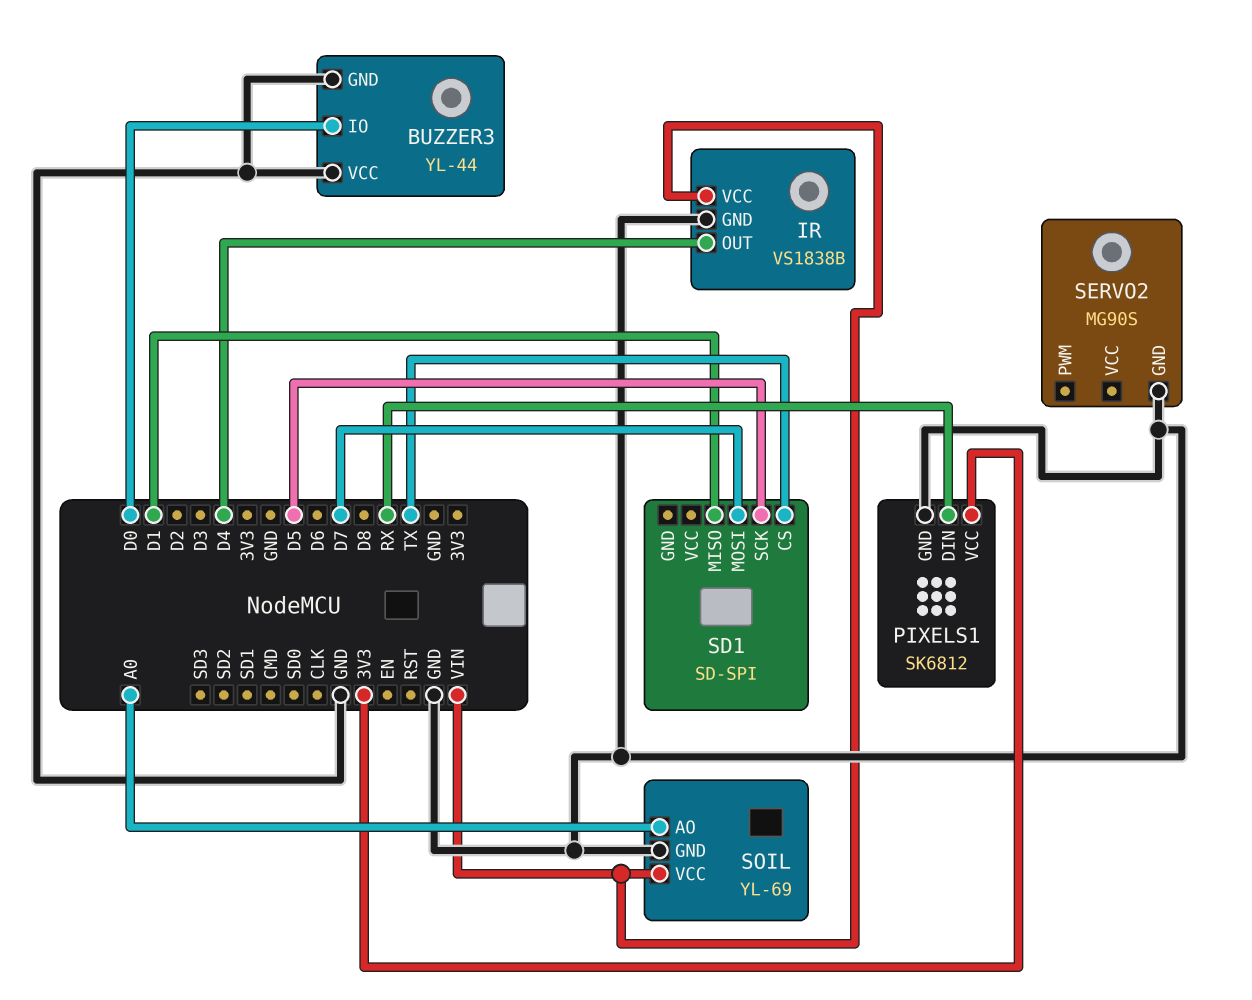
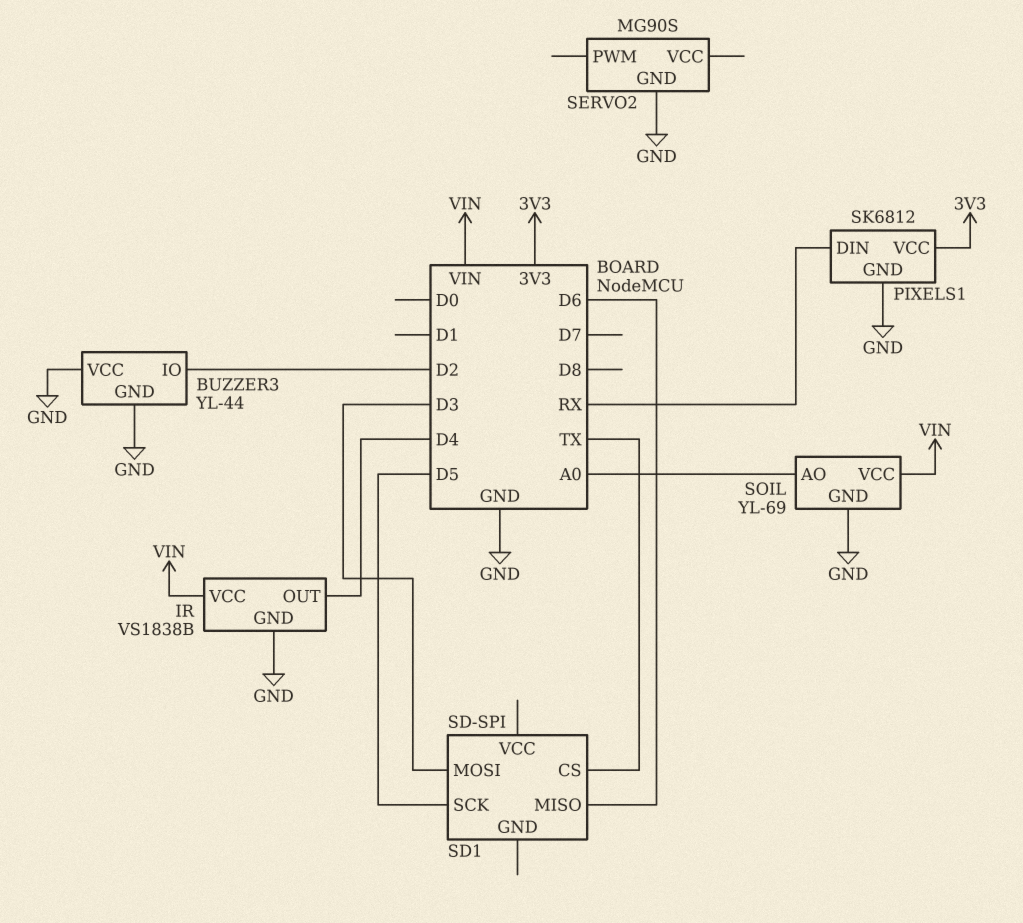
BUZZER3 pin IO: D0 -> D2
SD1 pin MISO: D1 -> D6
SD1 pin MOSI: D7 -> D3

